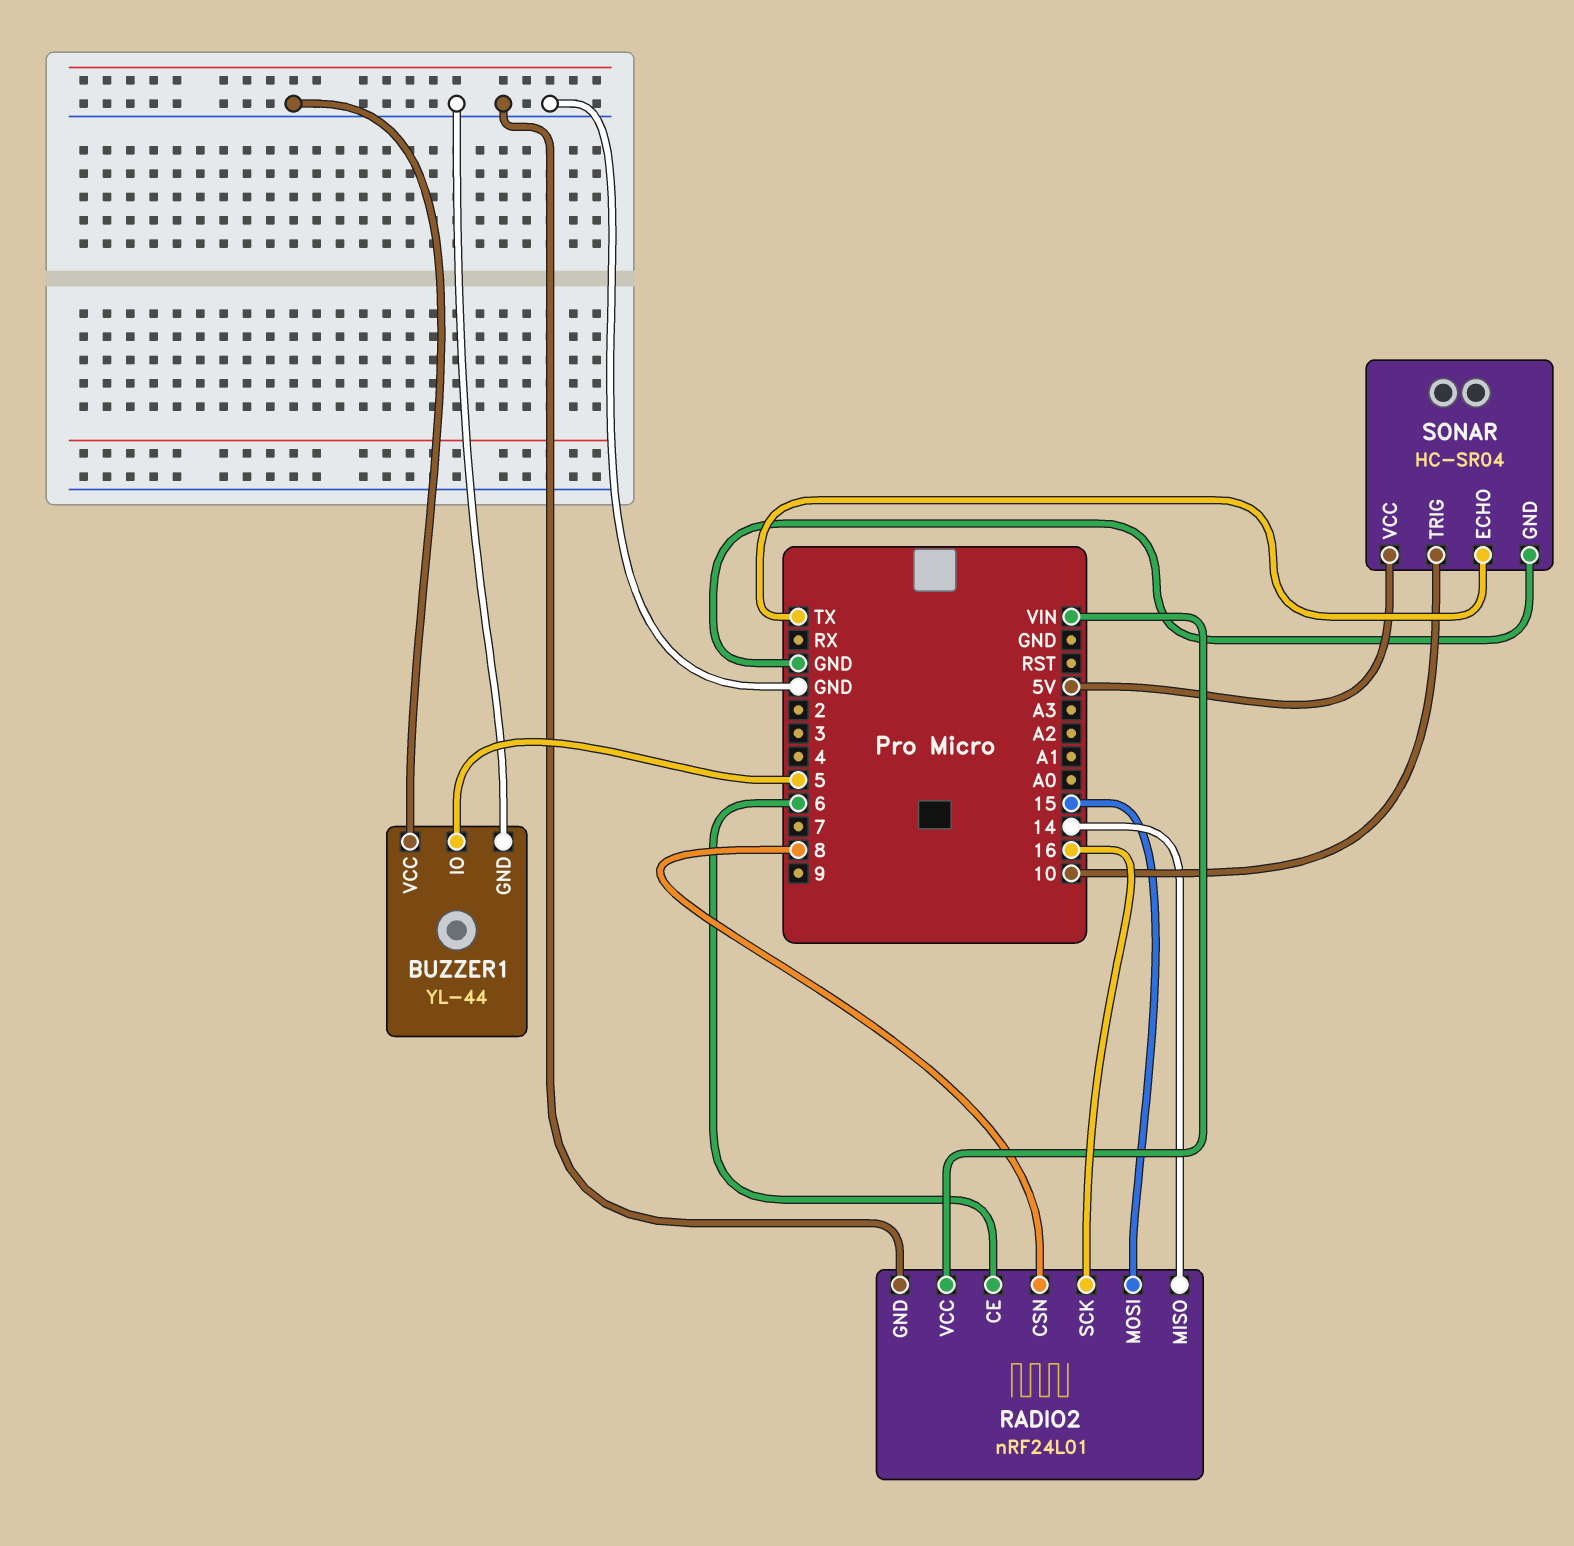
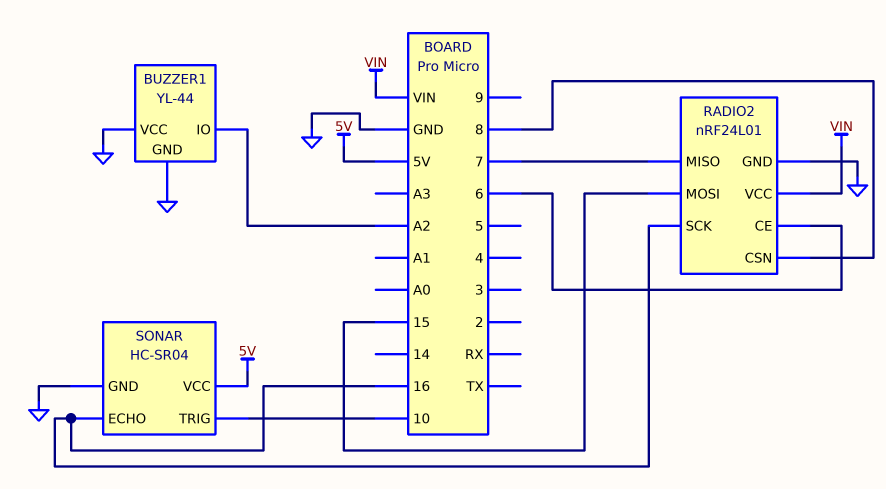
BUZZER1 pin IO: 5 -> A2
RADIO2 pin MISO: 14 -> 7
SONAR pin ECHO: TX -> 16

